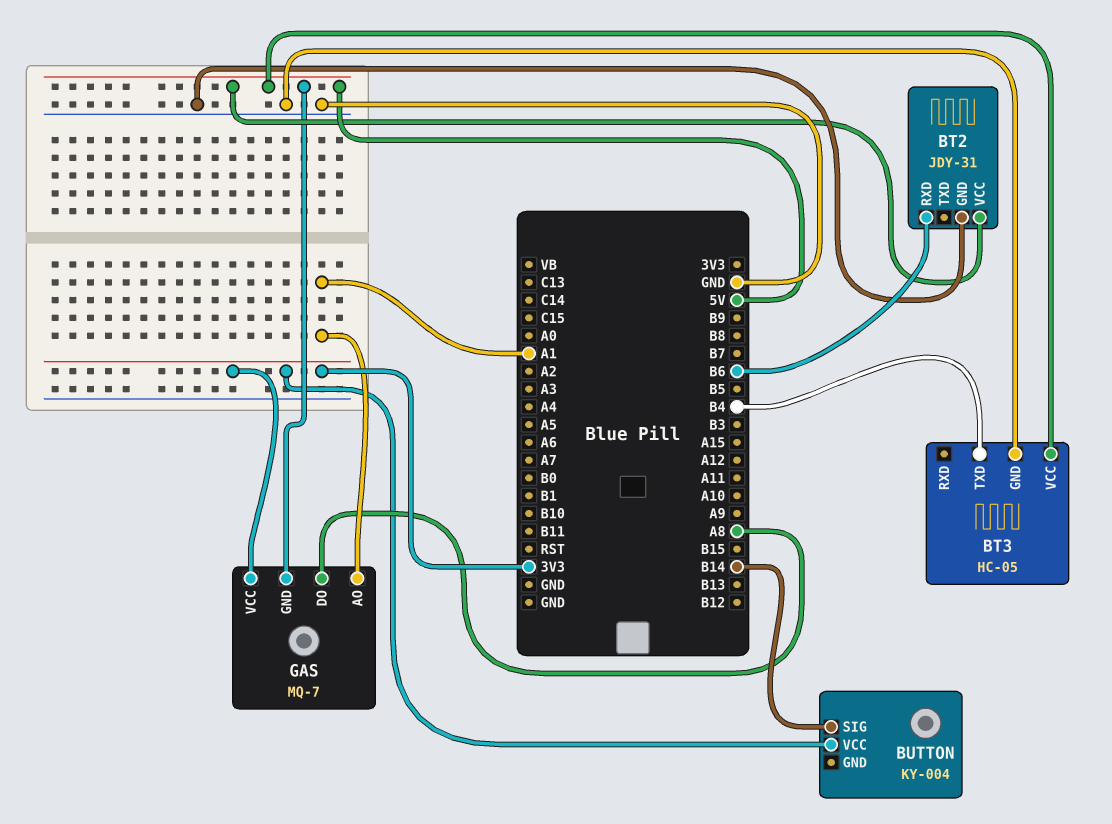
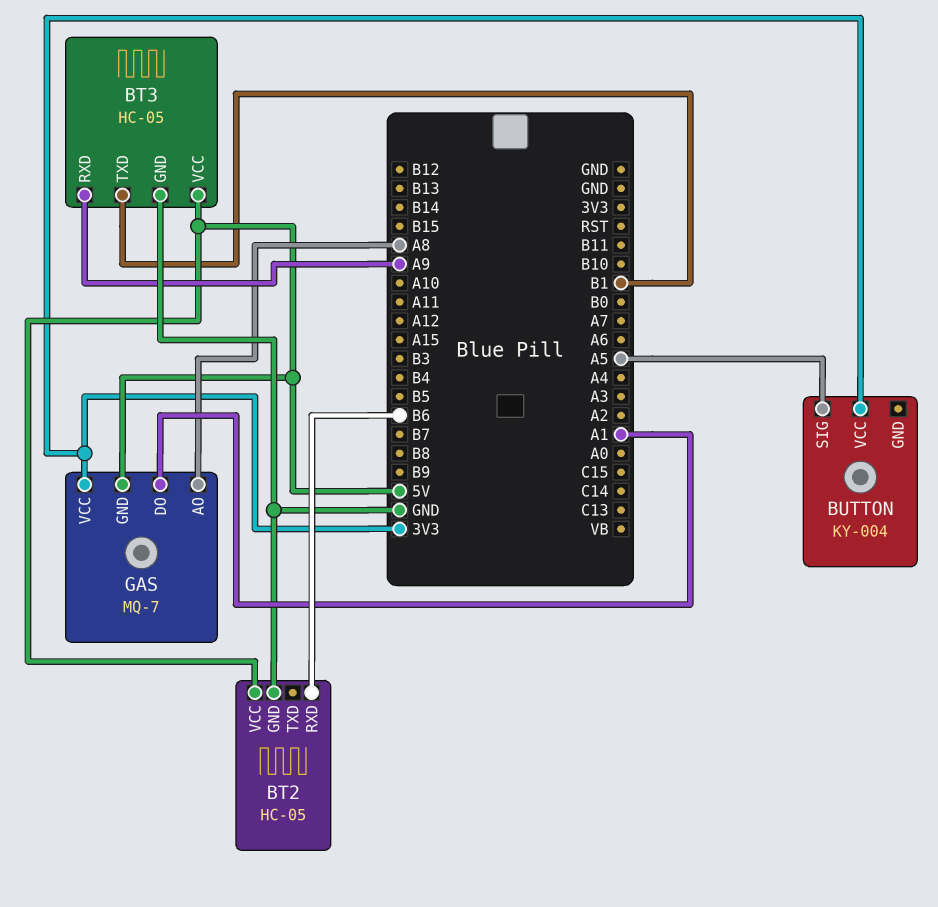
BT2: JDY-31 -> HC-05
BT3 pin RXD: none -> A9
BT3 pin TXD: B4 -> B1
BUTTON pin SIG: B14 -> A5
GAS pin AO: A1 -> A8
GAS pin DO: A8 -> A1

